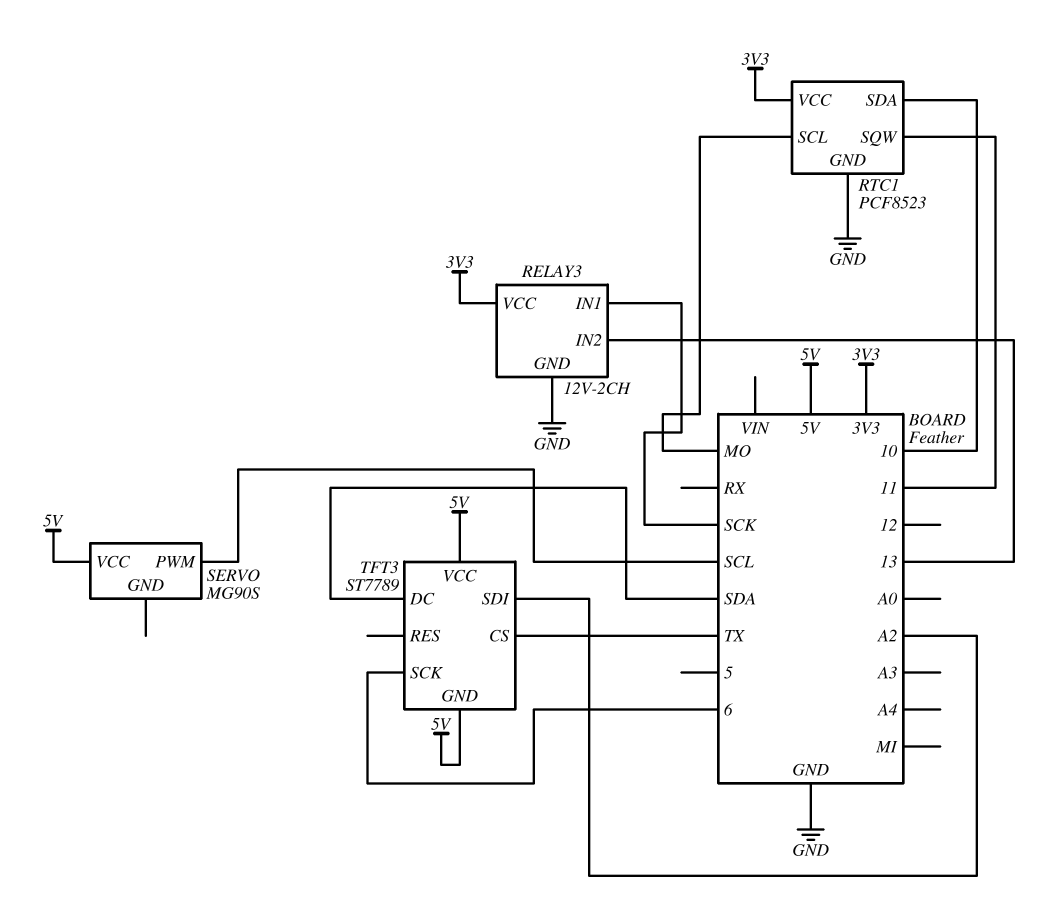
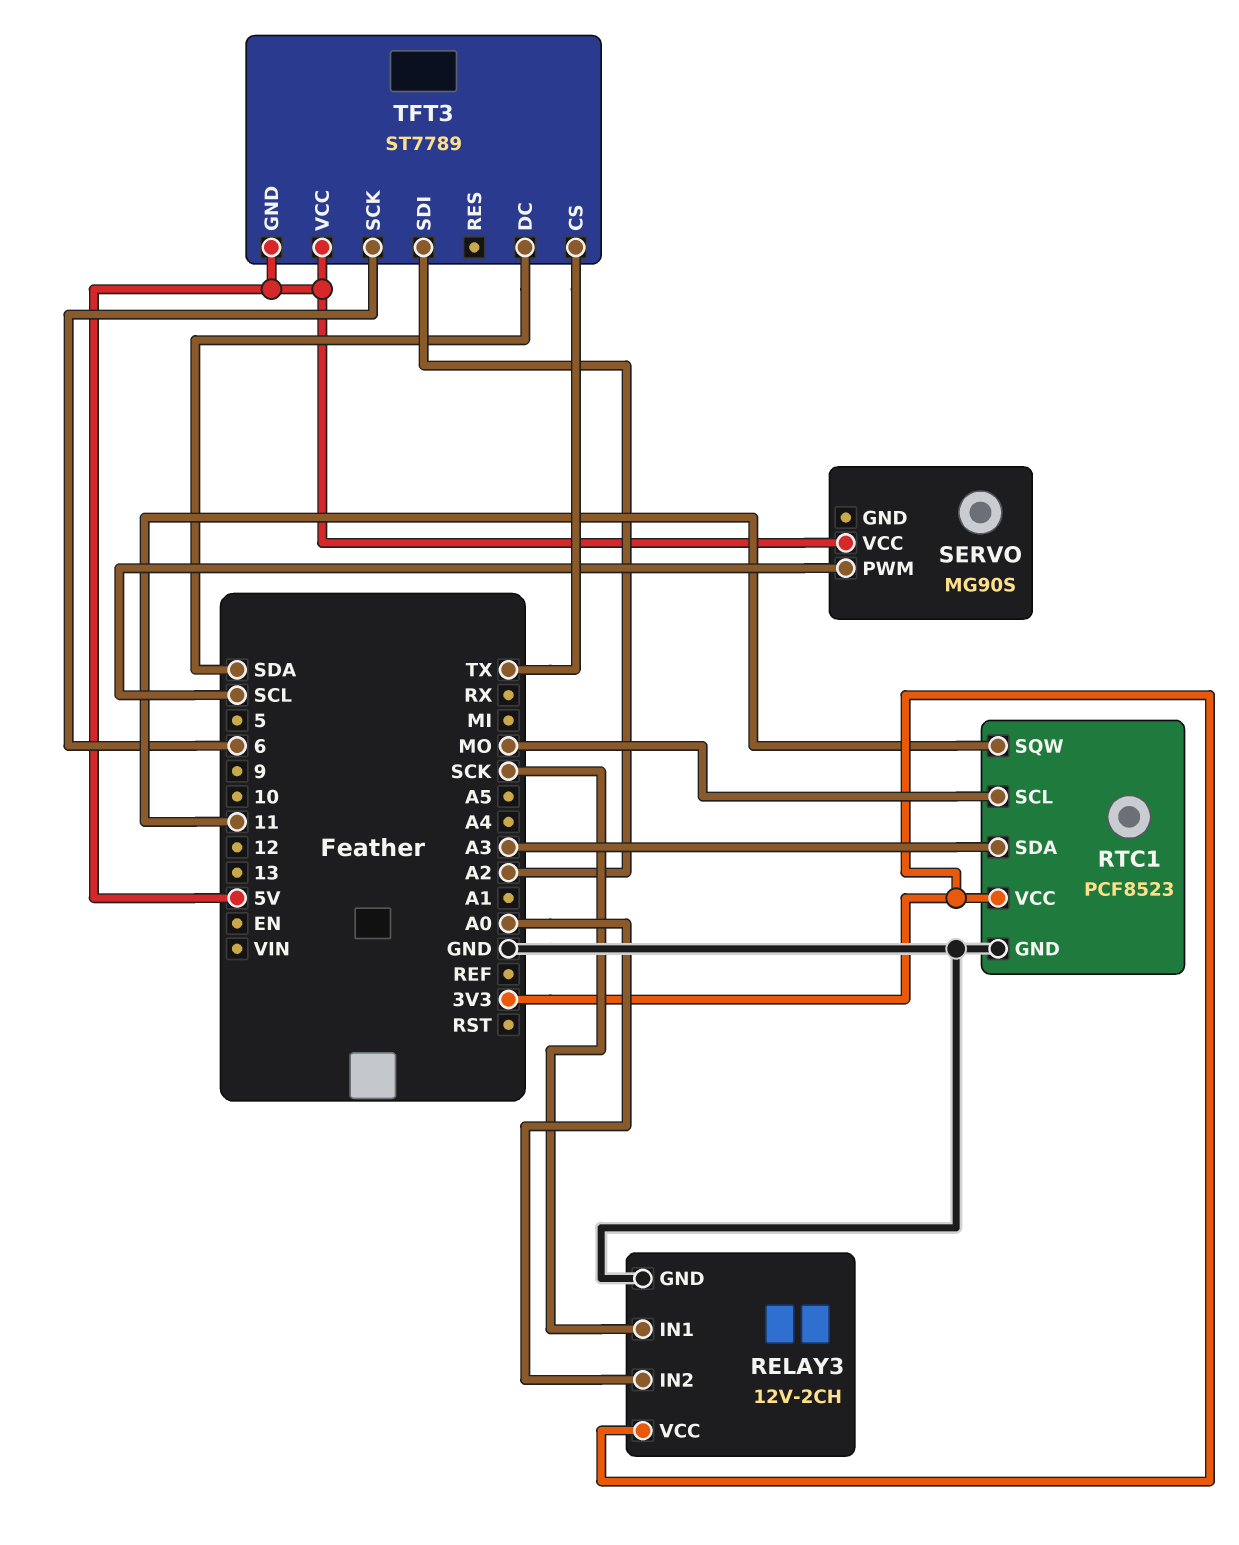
RELAY3 pin IN2: 13 -> A0
RTC1 pin SDA: 10 -> A3

